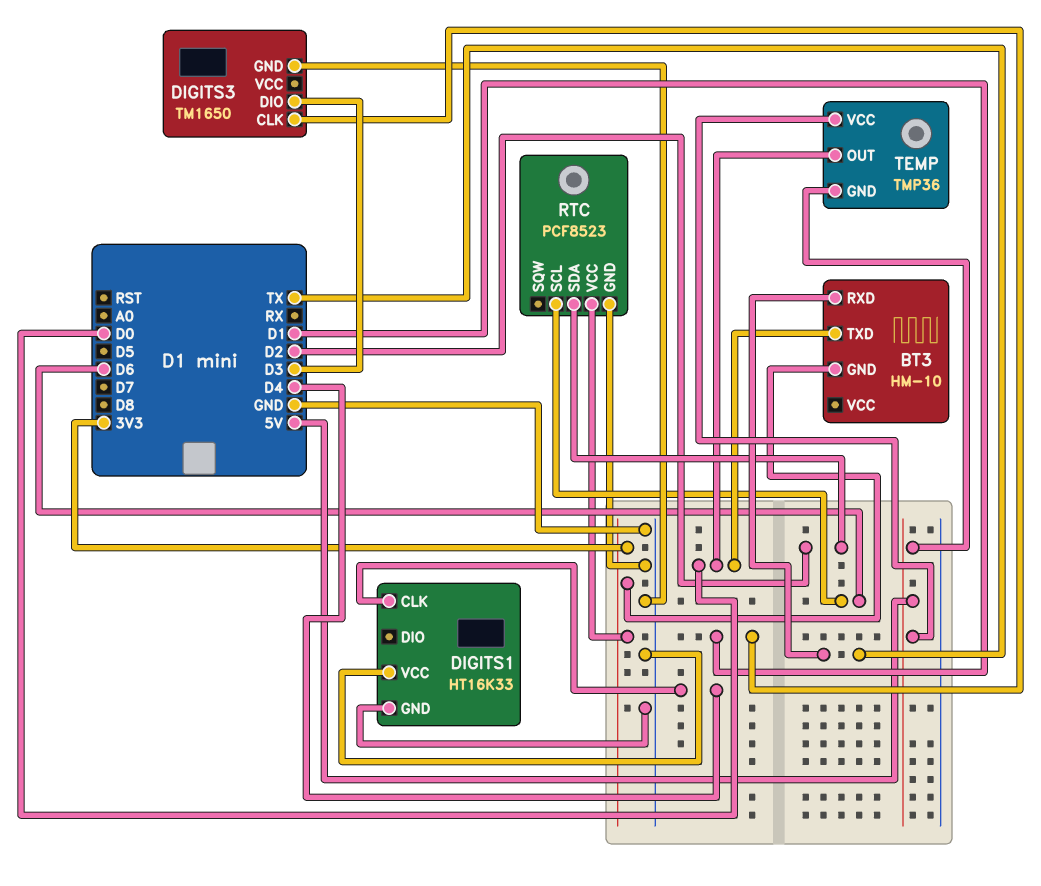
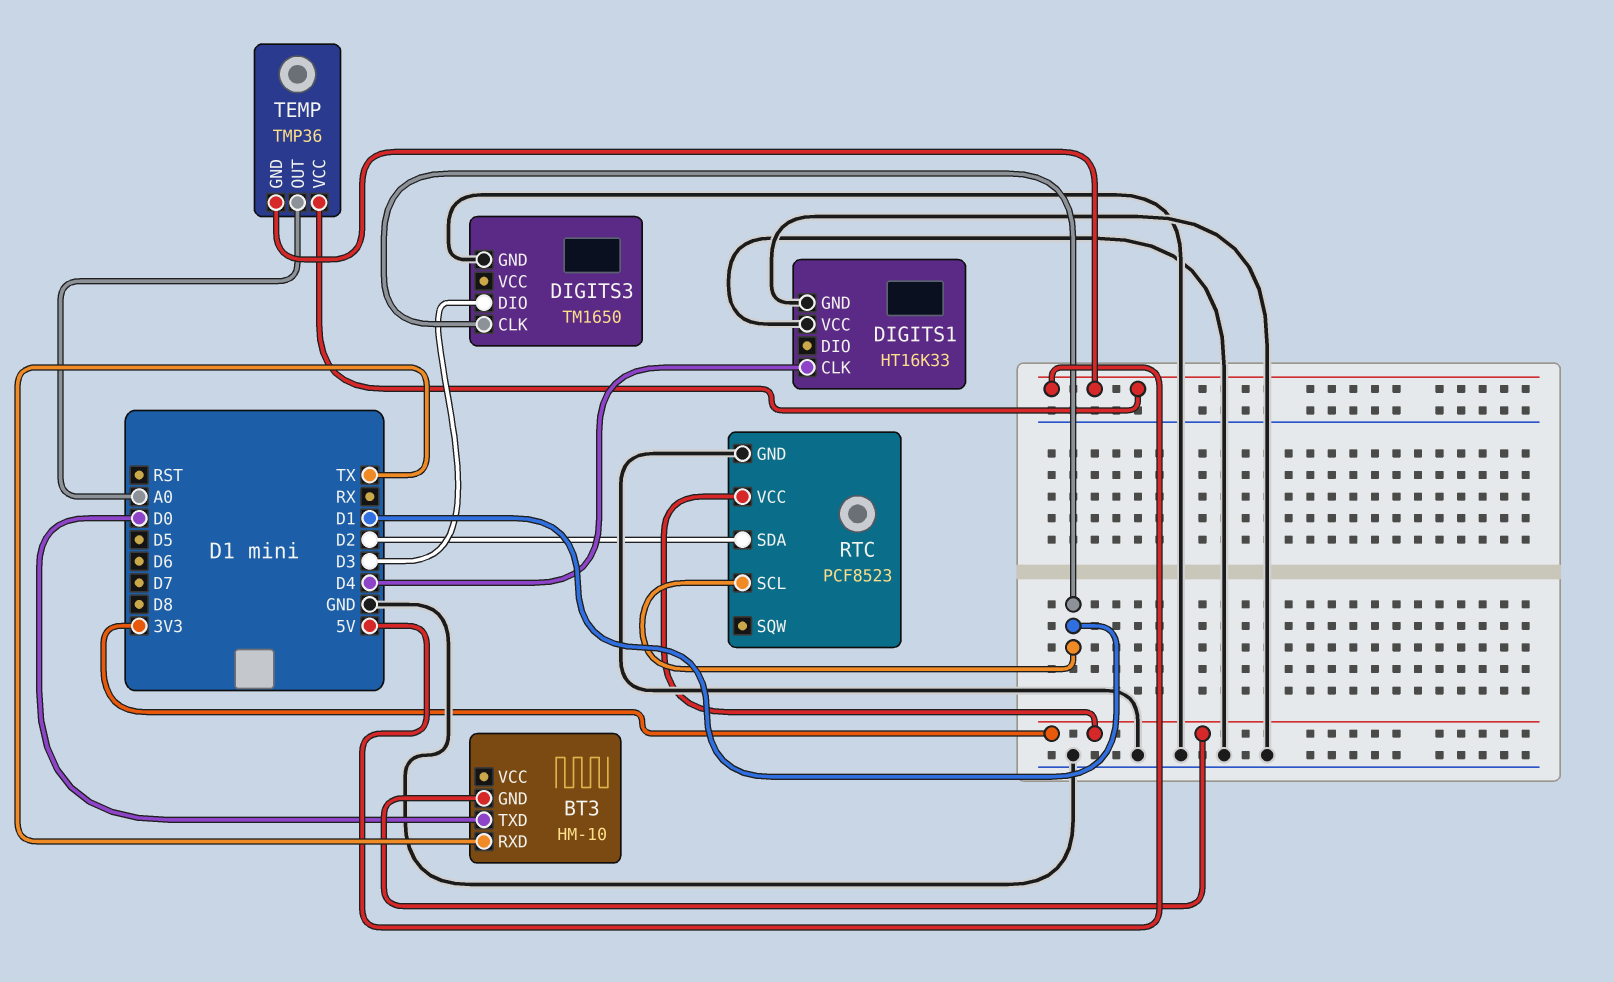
RTC pin SCL: D6 -> D1
TEMP pin OUT: D0 -> A0

